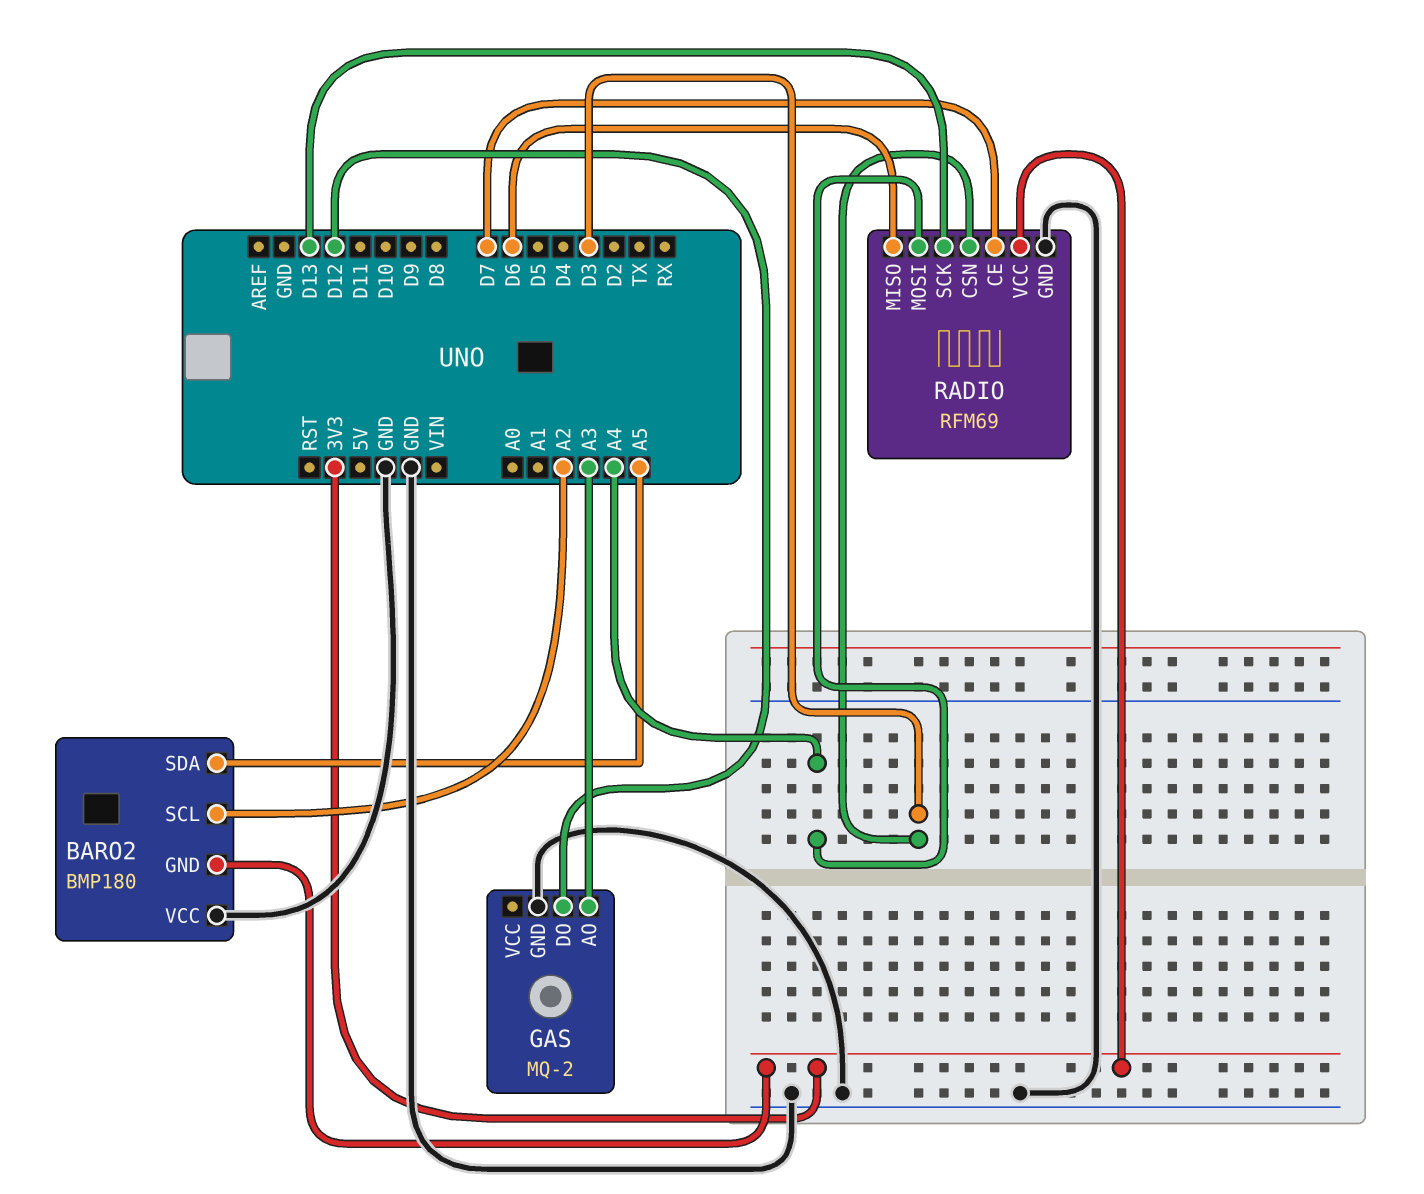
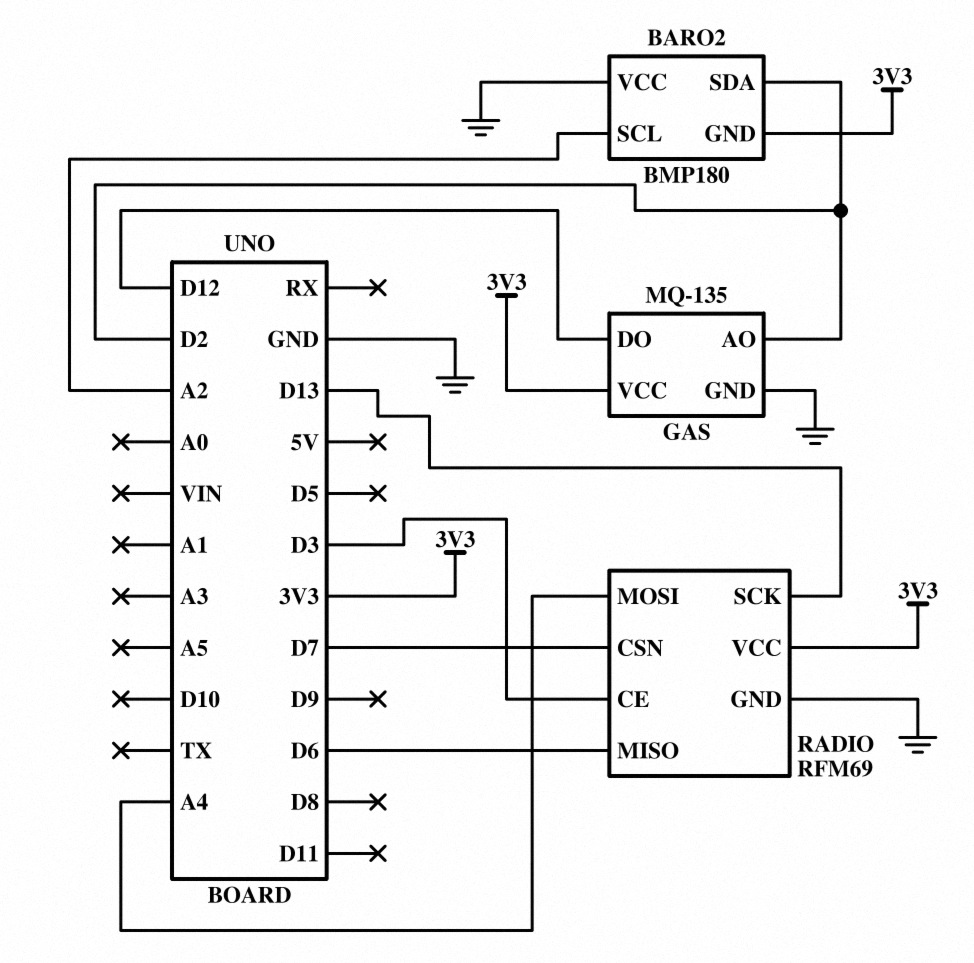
BARO2 pin SDA: A5 -> D2
GAS: MQ-2 -> MQ-135
GAS pin AO: A3 -> D2
GAS pin VCC: none -> 3V3
RADIO pin CE: D7 -> D3
RADIO pin CSN: D3 -> D7

